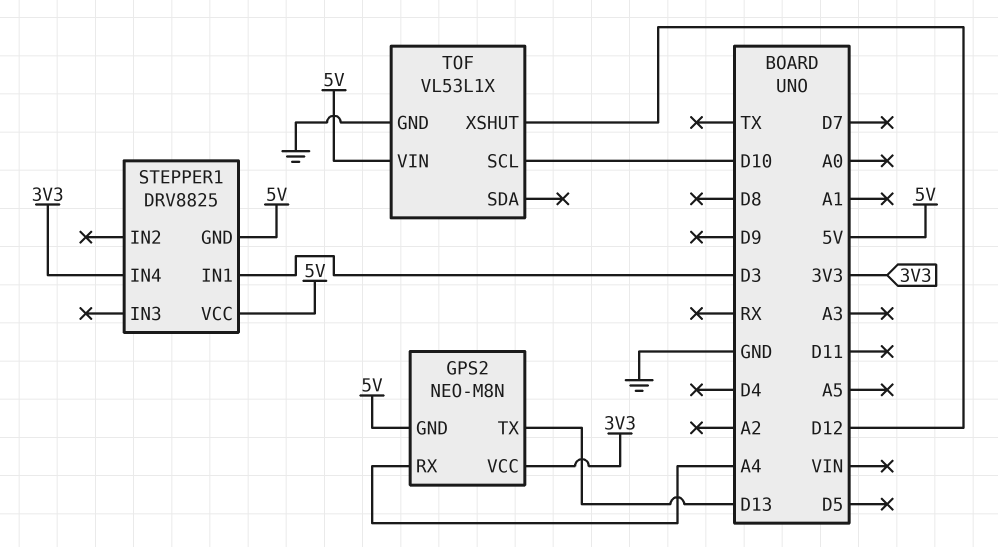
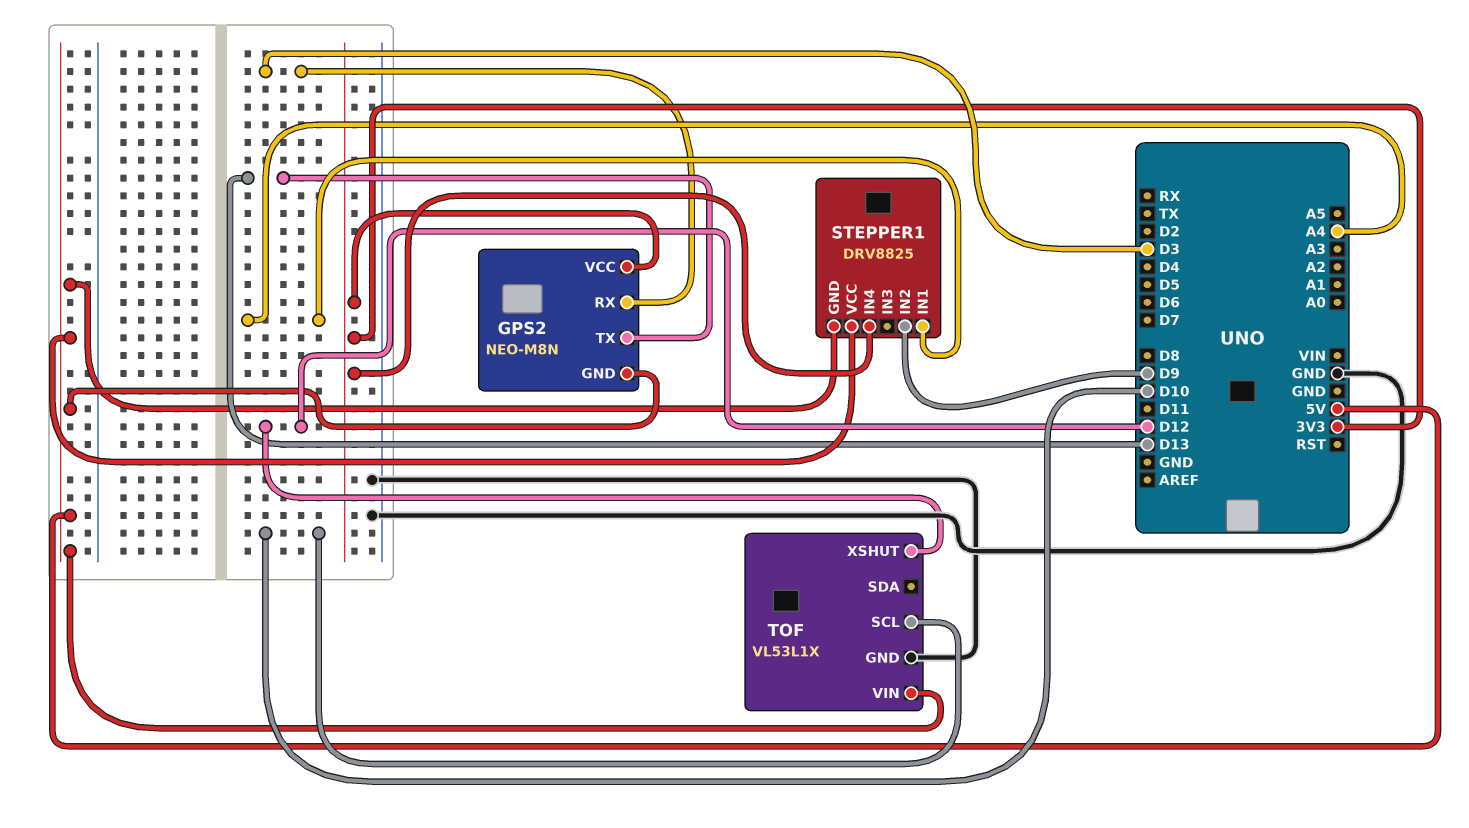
GPS2 pin RX: A4 -> D3
STEPPER1 pin IN1: D3 -> A4
STEPPER1 pin IN2: none -> D9

